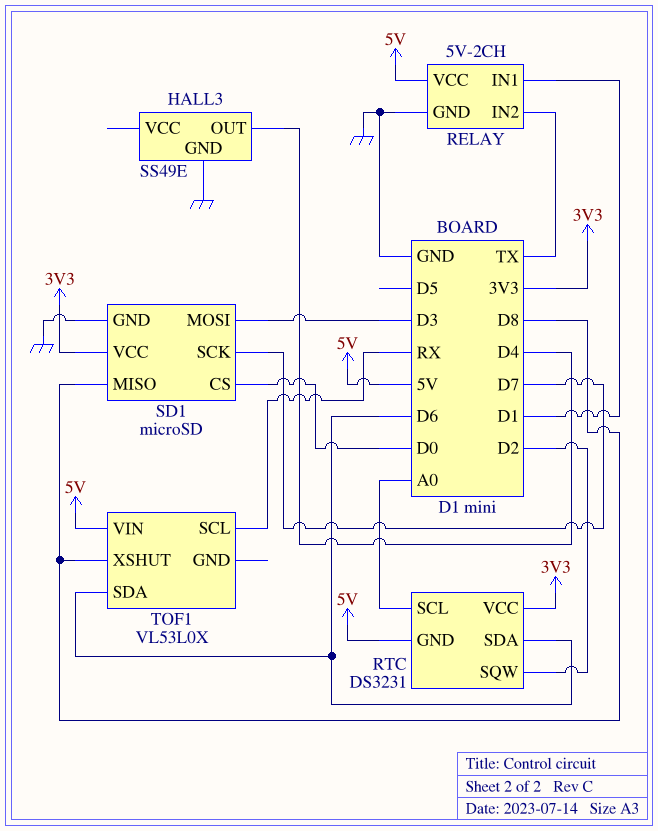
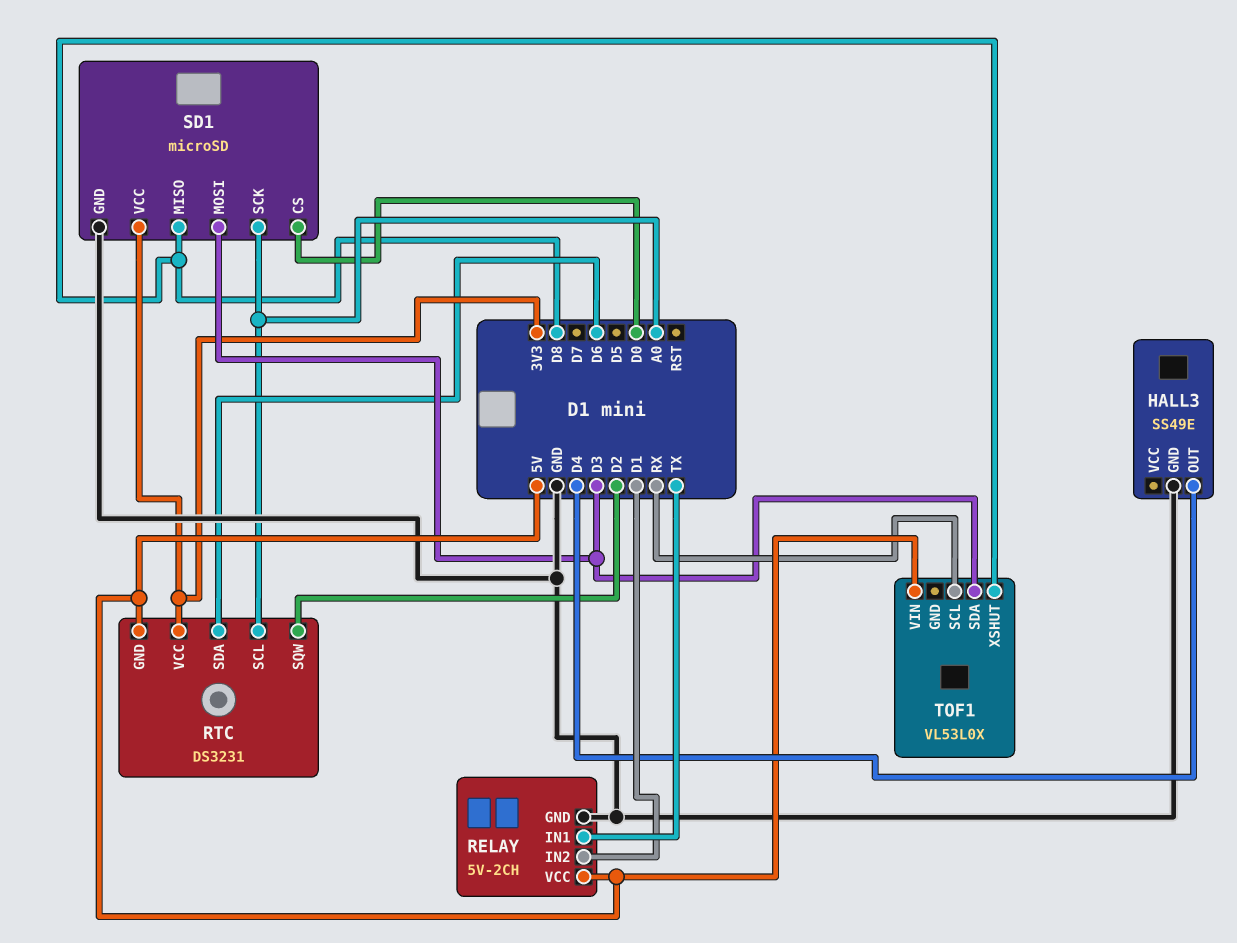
RELAY pin IN1: D1 -> TX
RELAY pin IN2: TX -> D1
SD1 pin SCK: D7 -> A0
TOF1 pin SDA: D6 -> D3

